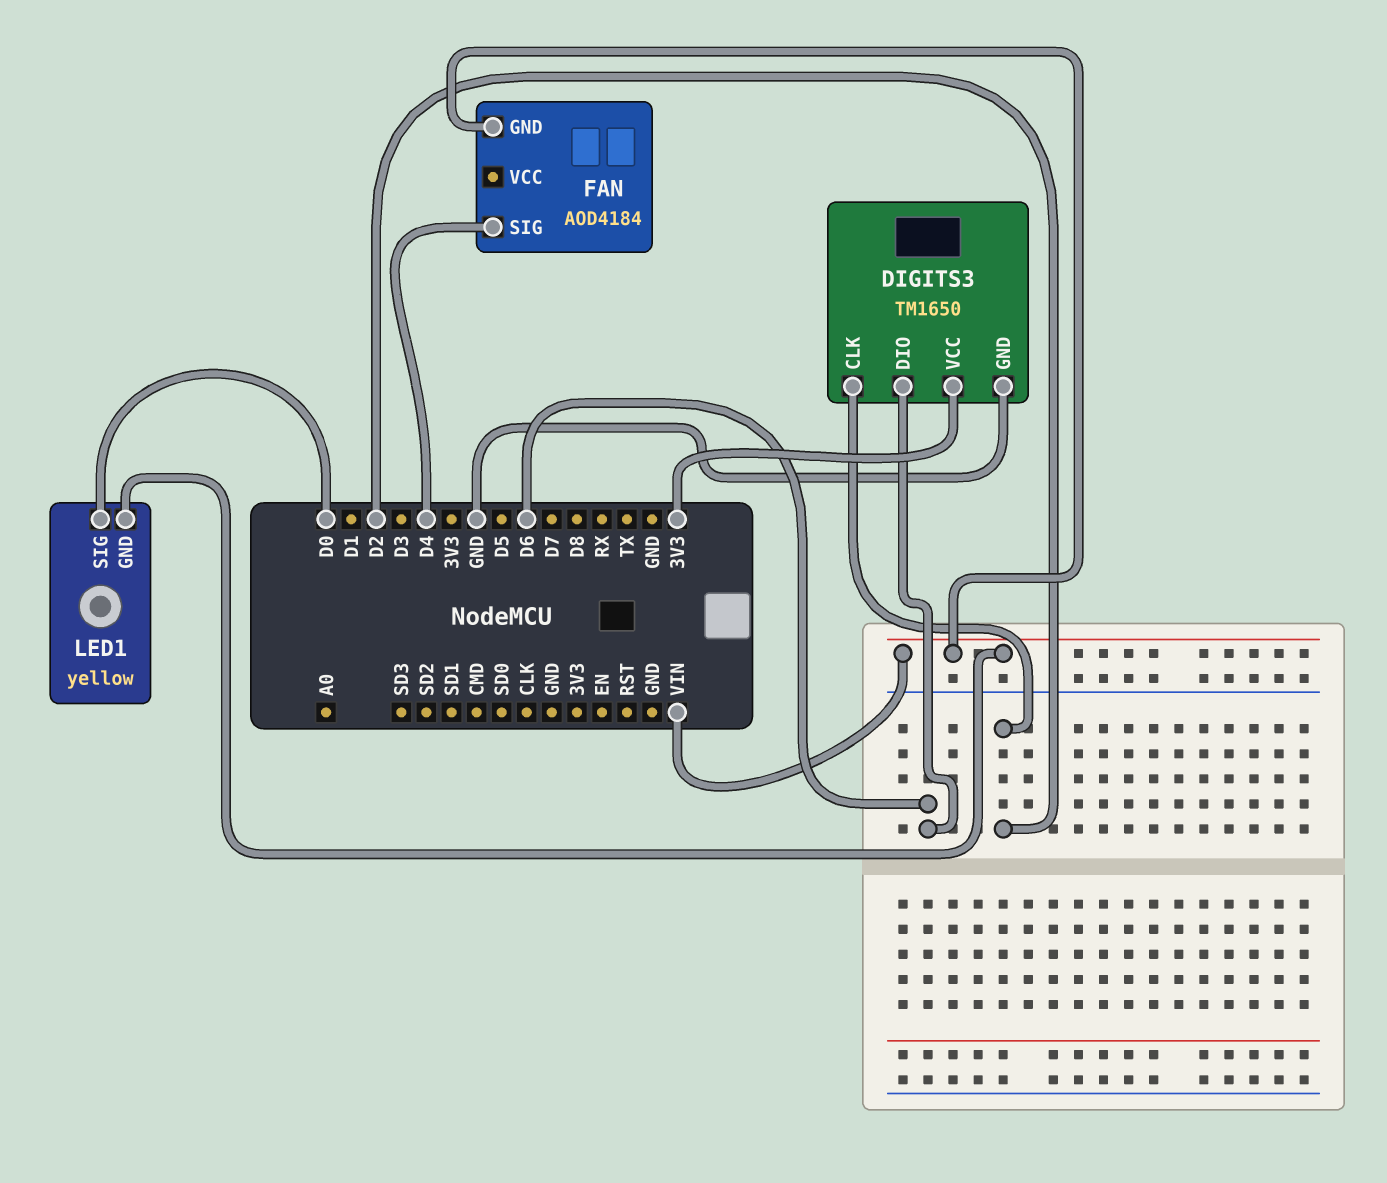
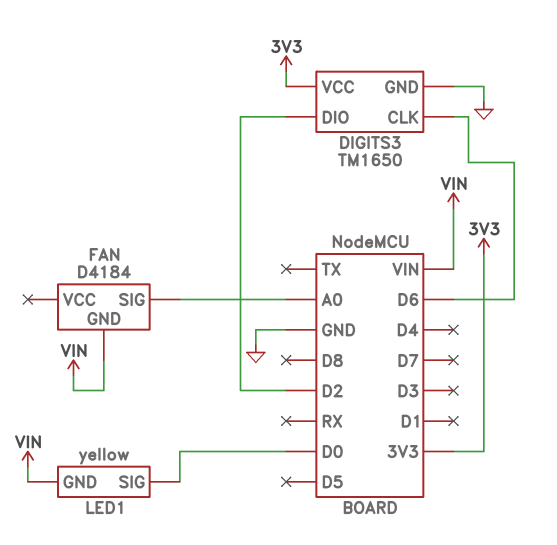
DIGITS3 pin CLK: D2 -> D6
DIGITS3 pin DIO: D6 -> D2
FAN: AOD4184 -> D4184
FAN pin SIG: D4 -> A0

